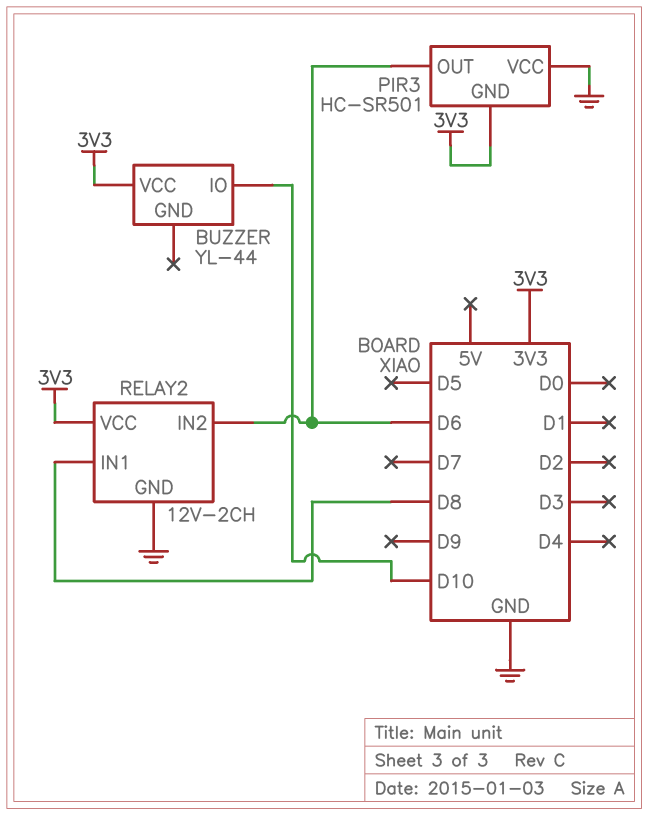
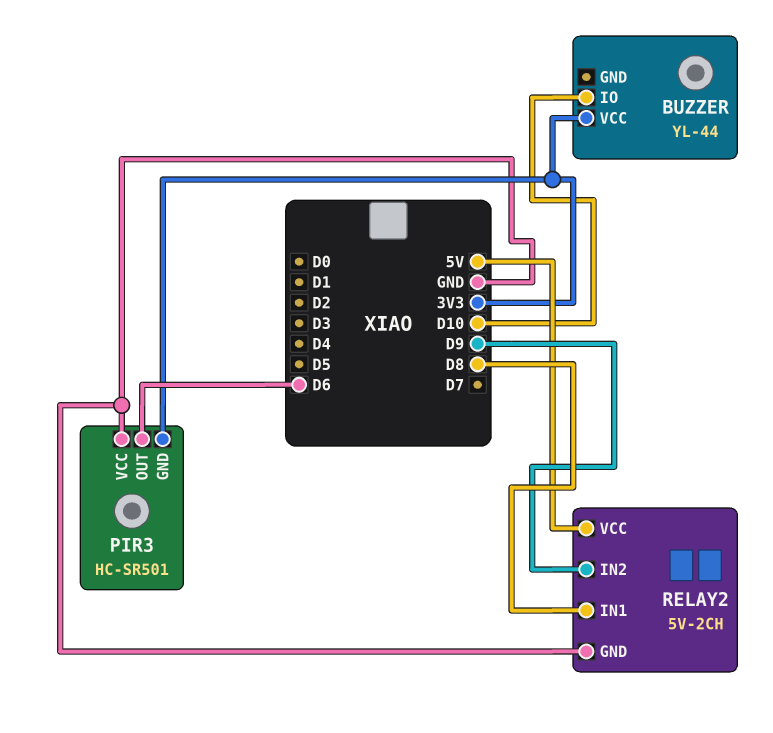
RELAY2: 12V-2CH -> 5V-2CH
RELAY2 pin IN2: D6 -> D9
RELAY2 pin VCC: 3V3 -> 5V

